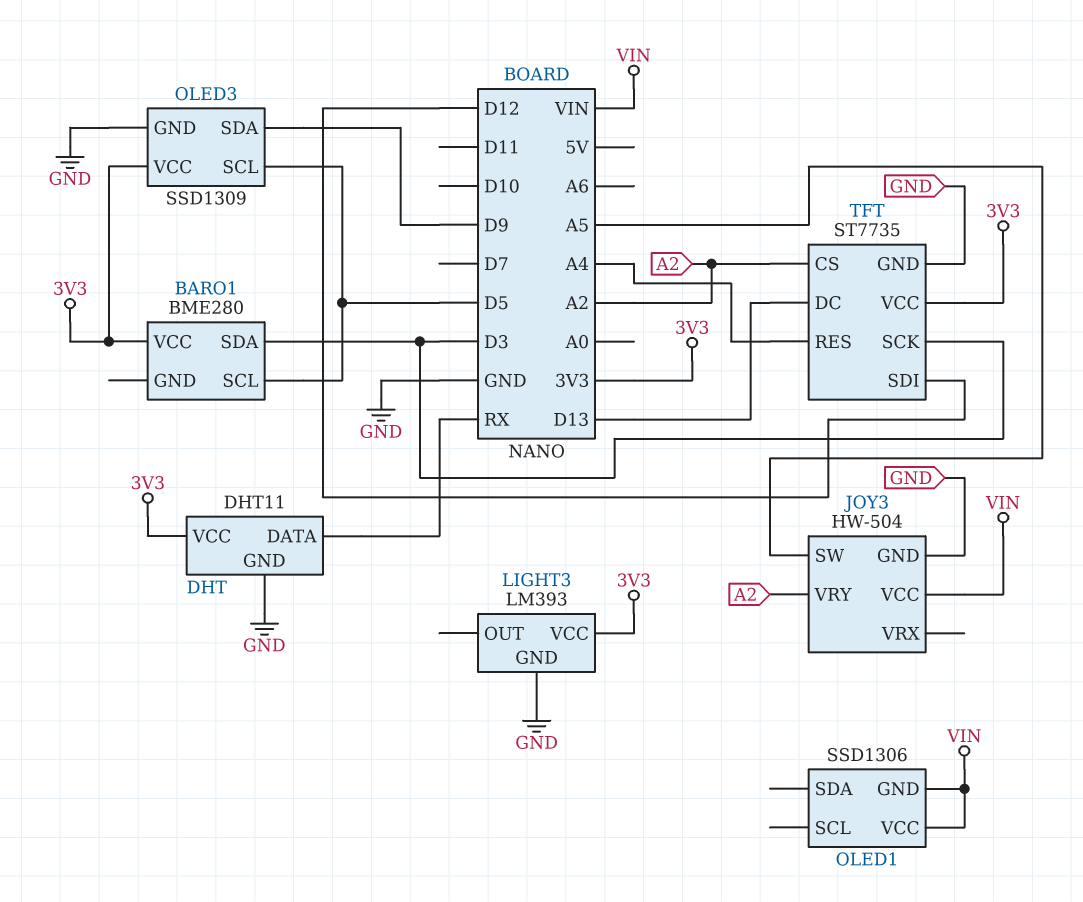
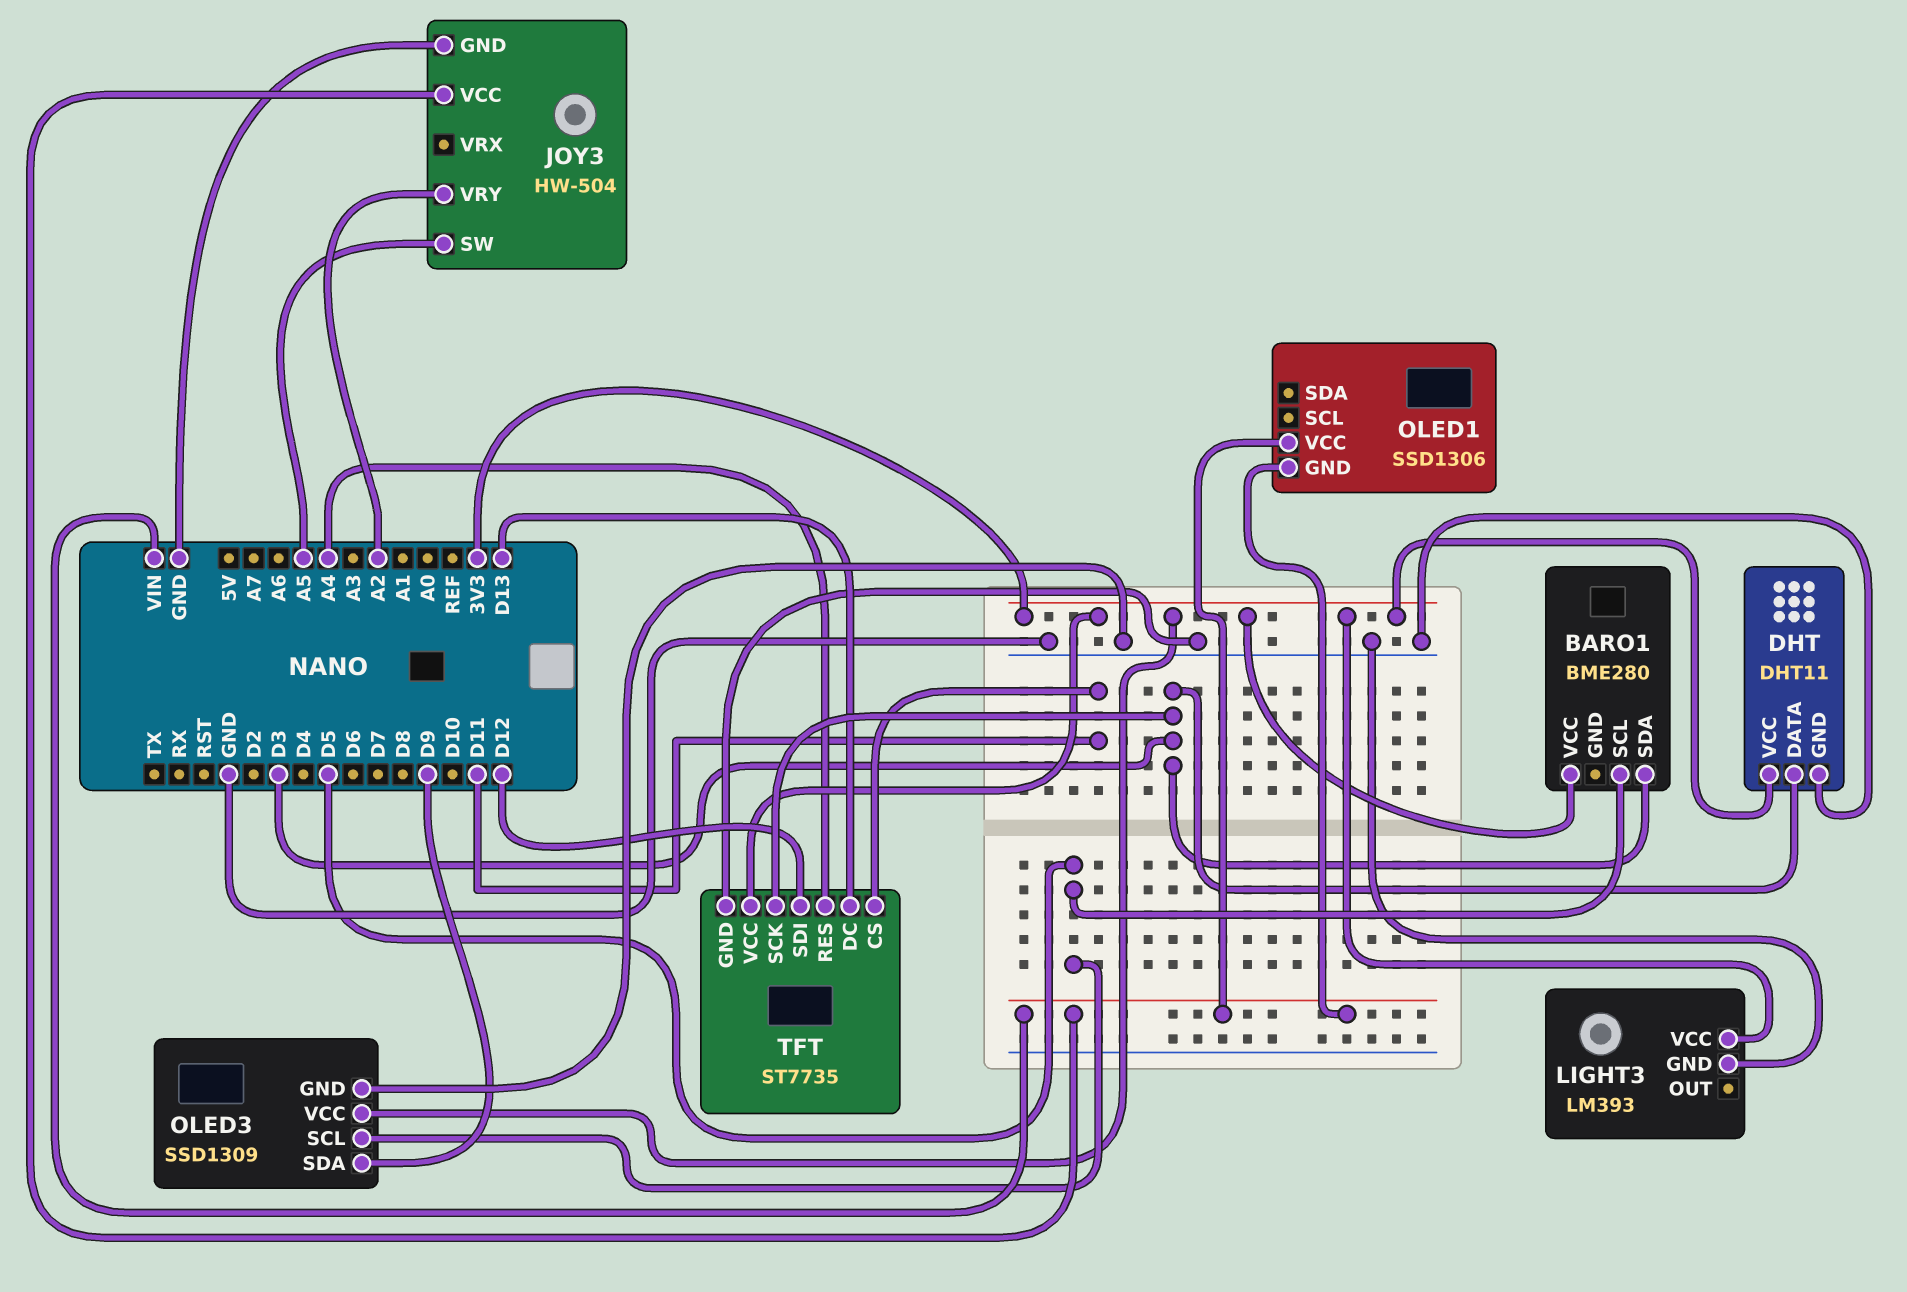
DHT pin DATA: RX -> D3
TFT pin CS: A2 -> D11

